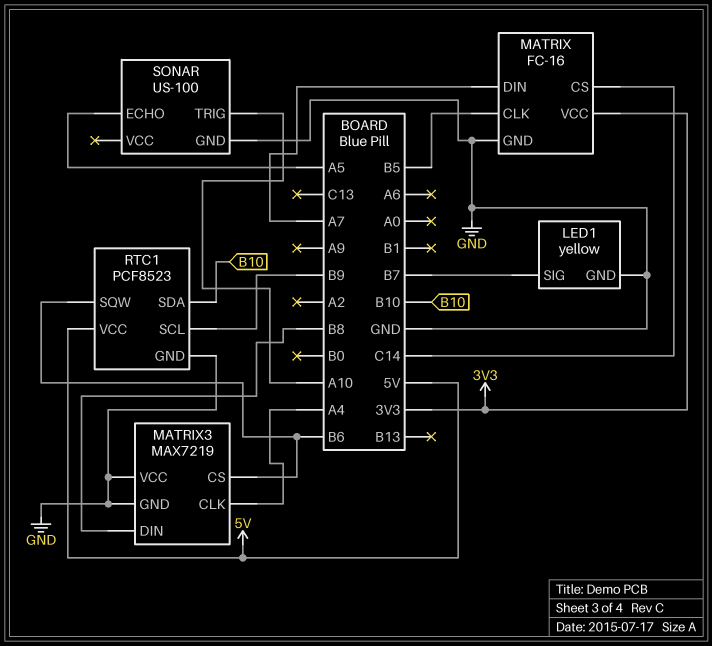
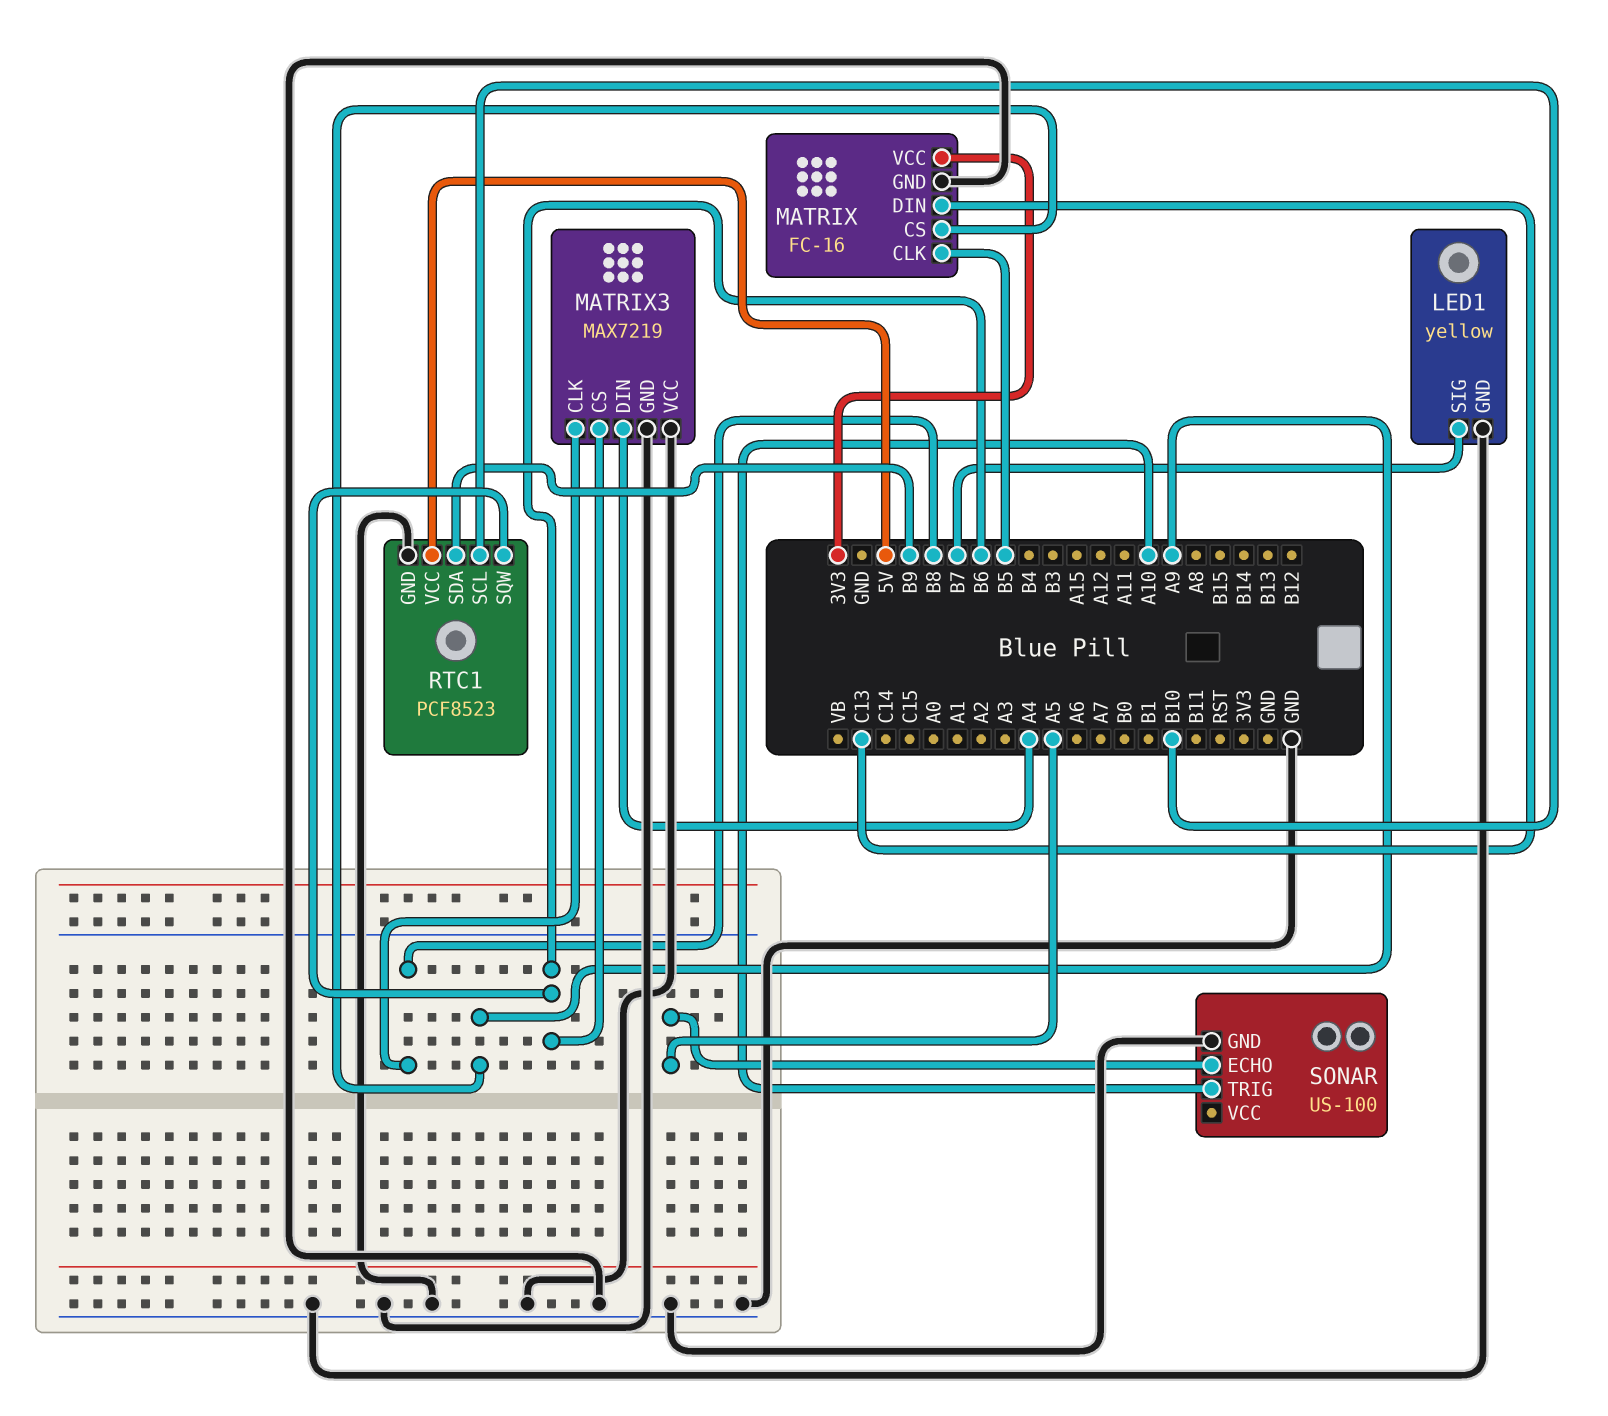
MATRIX pin CS: C14 -> A9
MATRIX pin DIN: A7 -> C13
MATRIX3 pin CLK: A4 -> B8
MATRIX3 pin DIN: B8 -> A4
RTC1 pin SCL: B9 -> B10
RTC1 pin SDA: B10 -> B9

